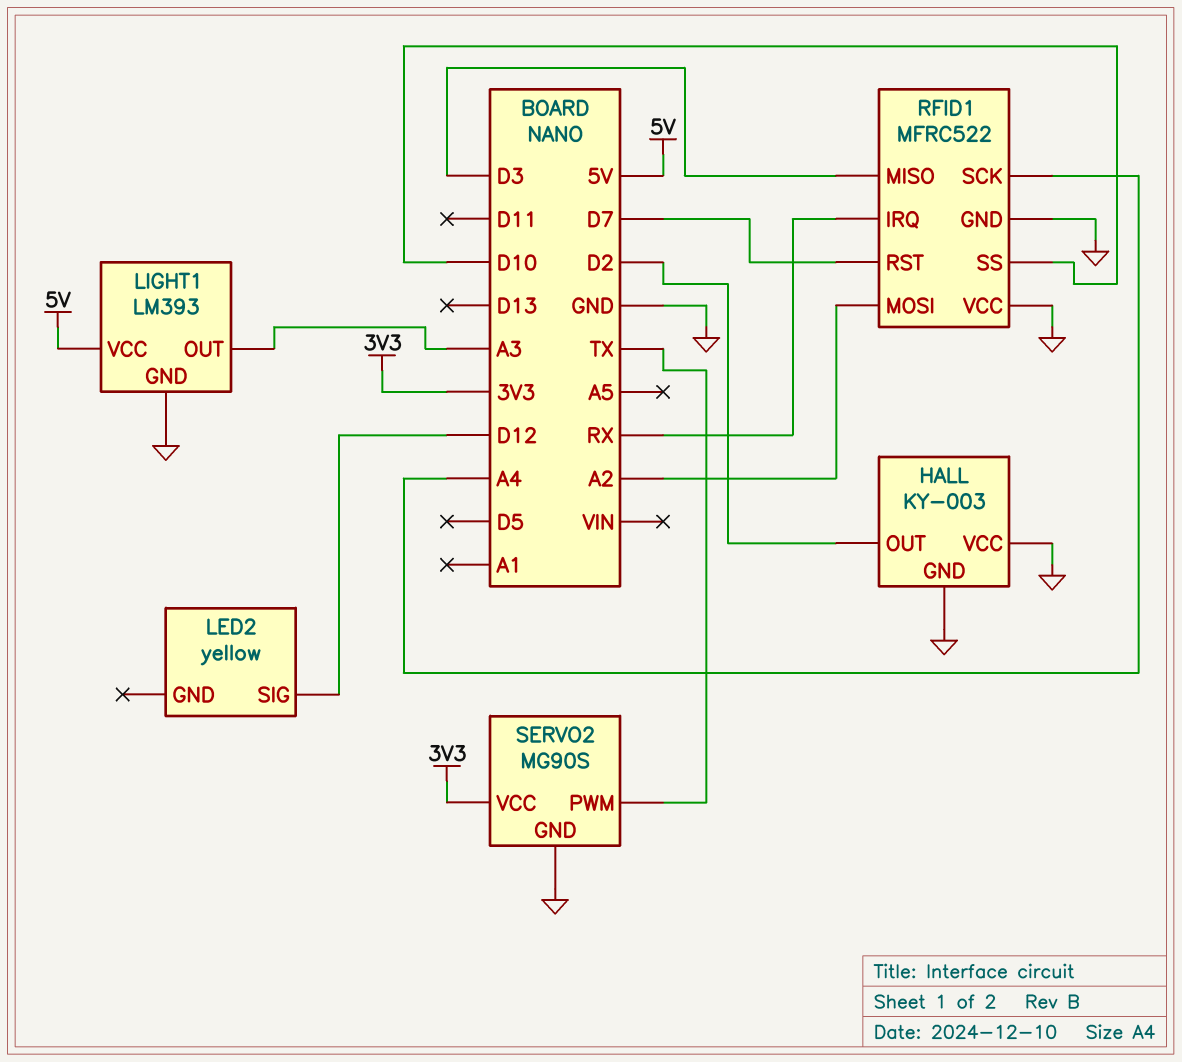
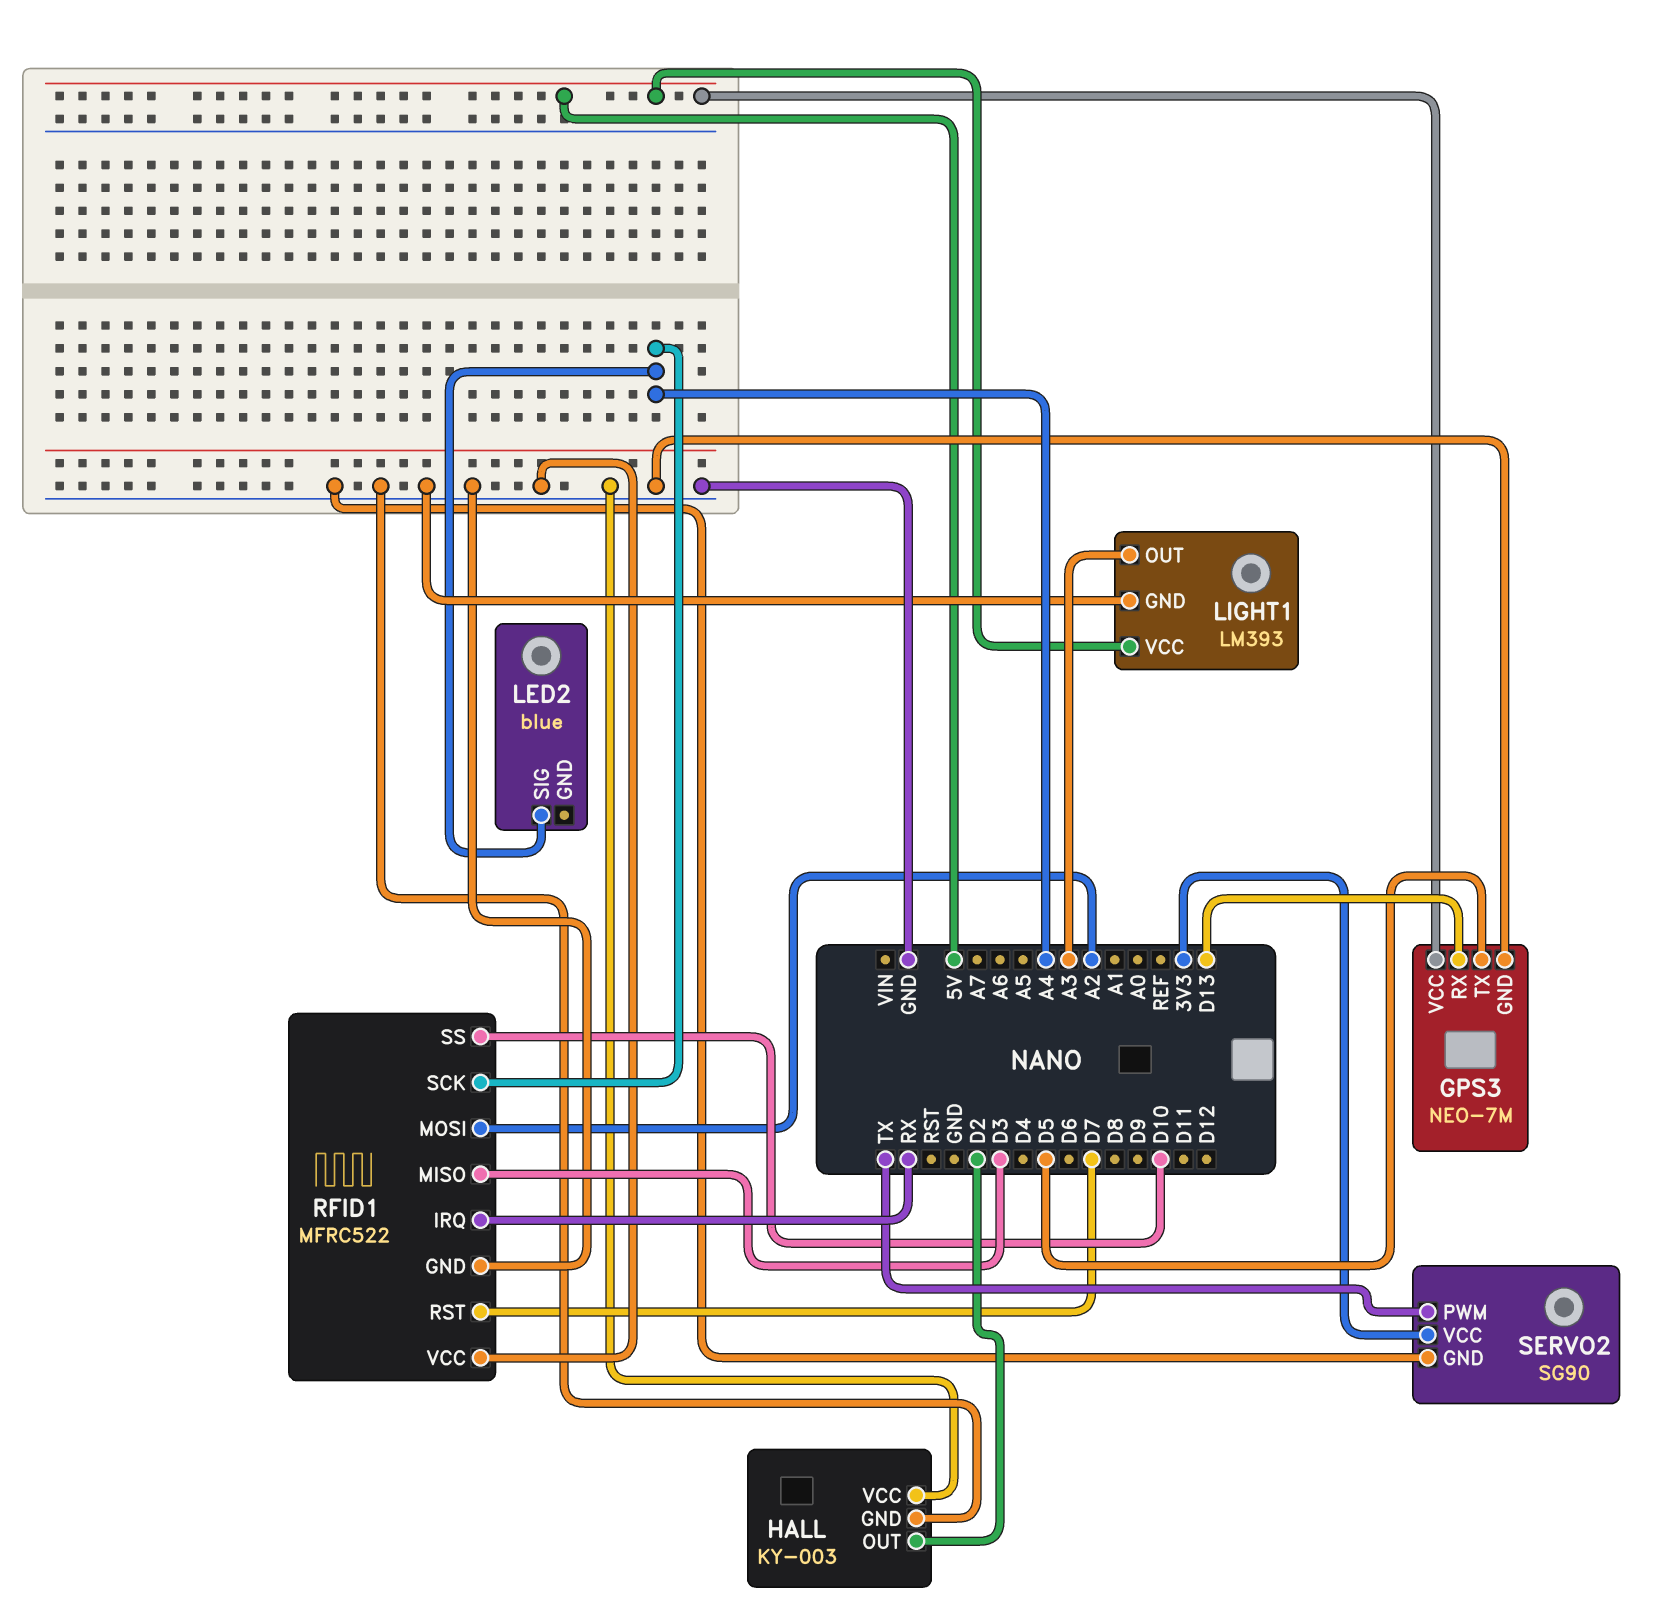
GPS3: none -> NEO-7M
GPS3 pin GND: none -> GND
GPS3 pin RX: none -> D13
GPS3 pin TX: none -> D5
GPS3 pin VCC: none -> 5V
LED2: yellow -> blue
LED2 pin SIG: D12 -> A4
SERVO2: MG90S -> SG90

